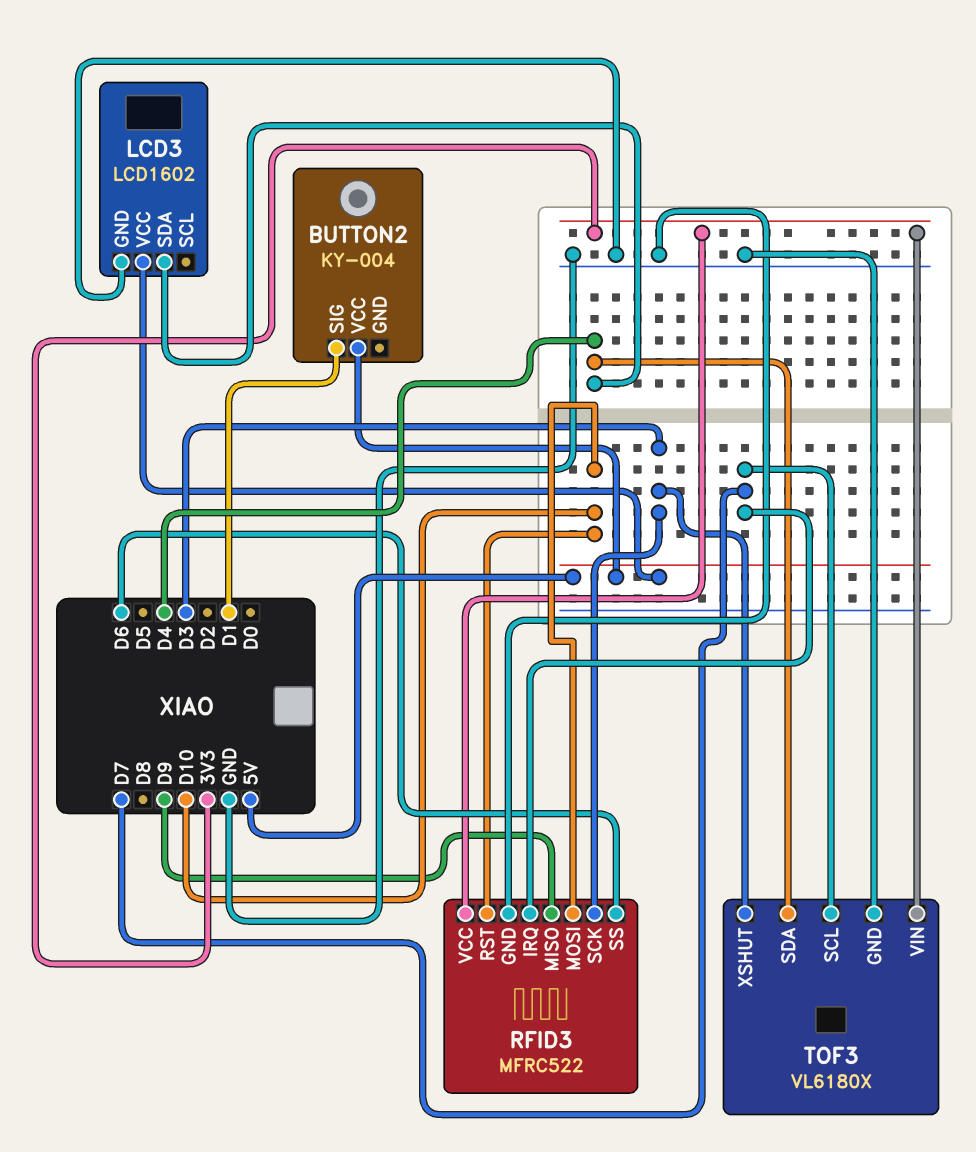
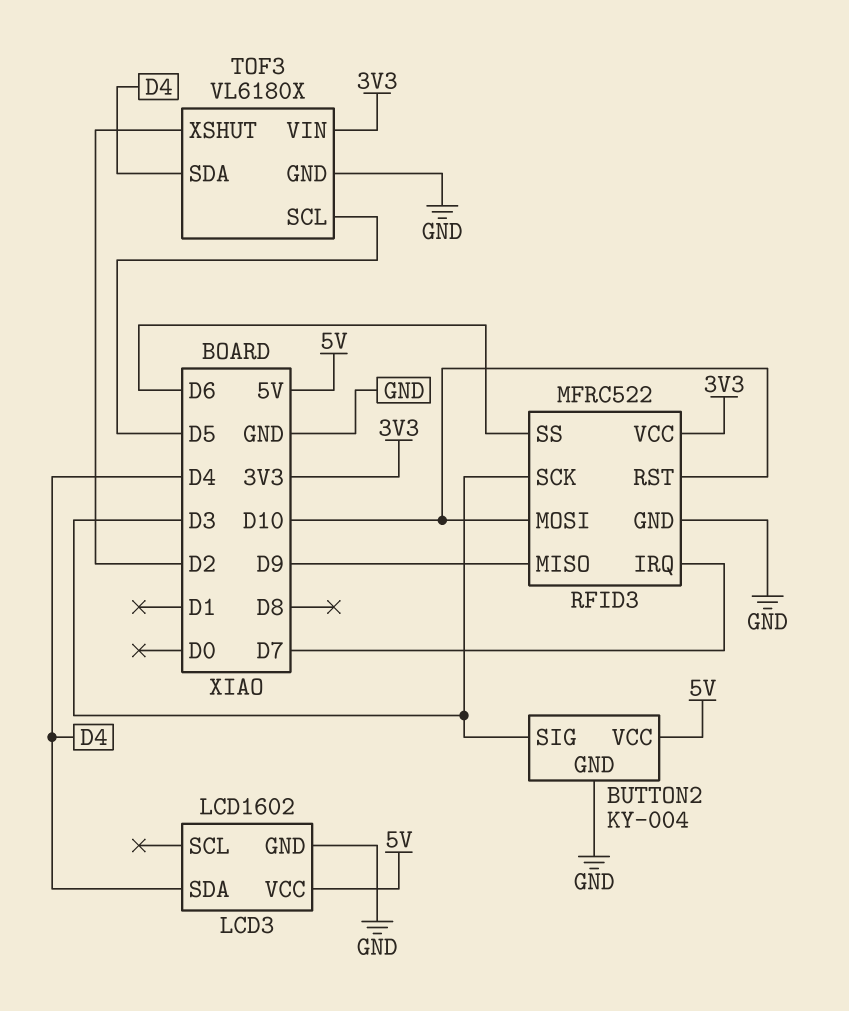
BUTTON2 pin GND: none -> GND
BUTTON2 pin SIG: D1 -> D3
TOF3 pin SCL: D7 -> D5
TOF3 pin XSHUT: D3 -> D2

